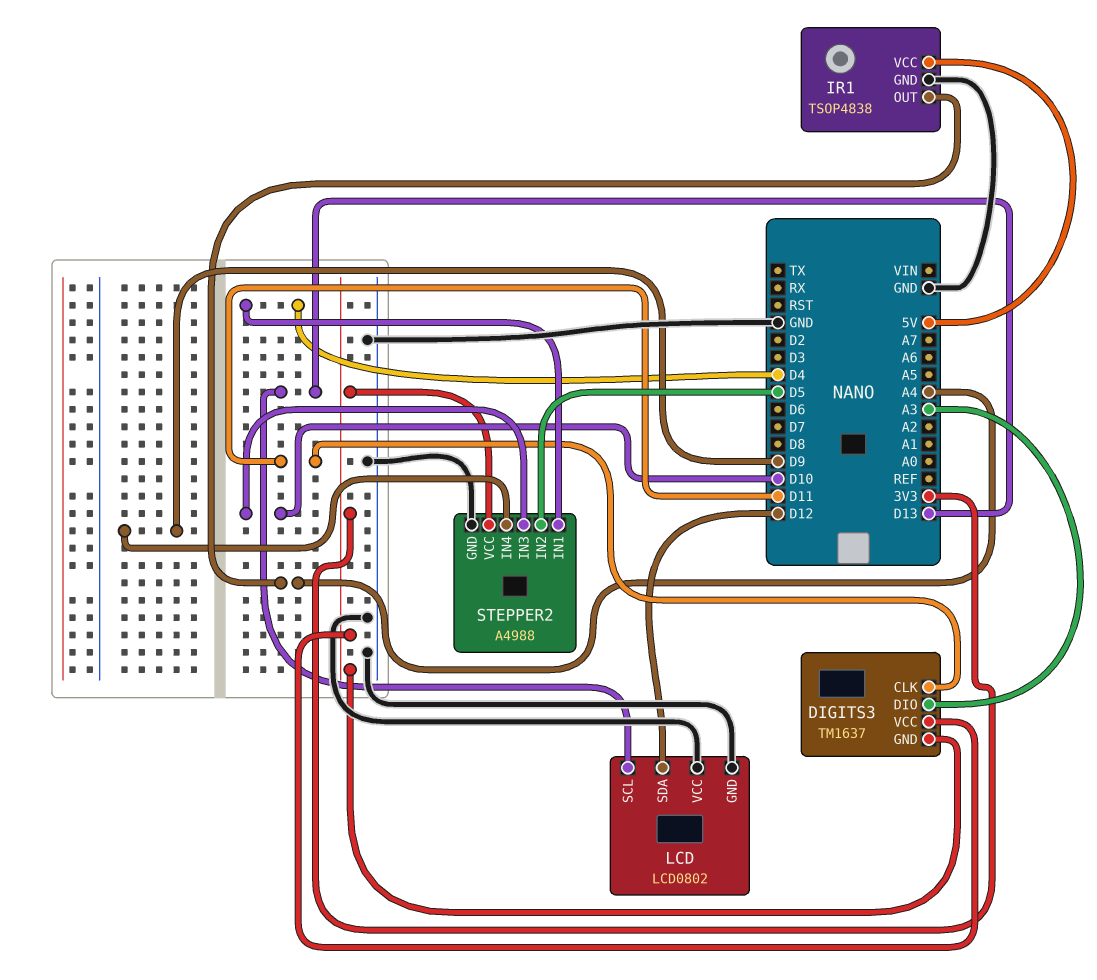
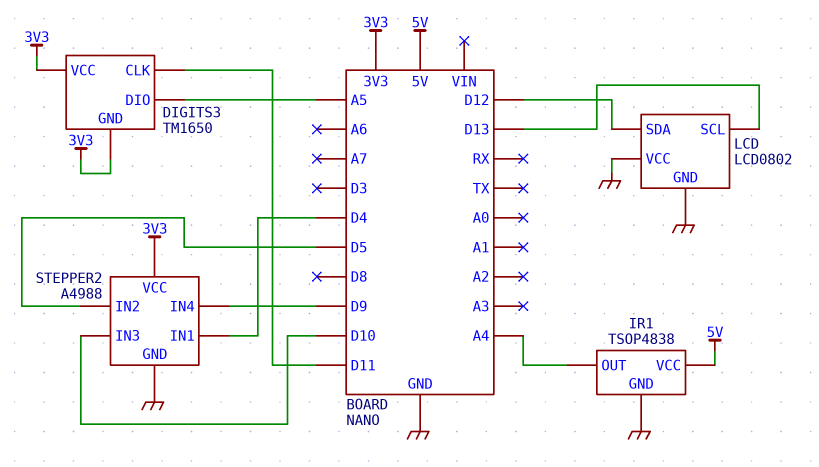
DIGITS3: TM1637 -> TM1650
DIGITS3 pin DIO: A3 -> A5

